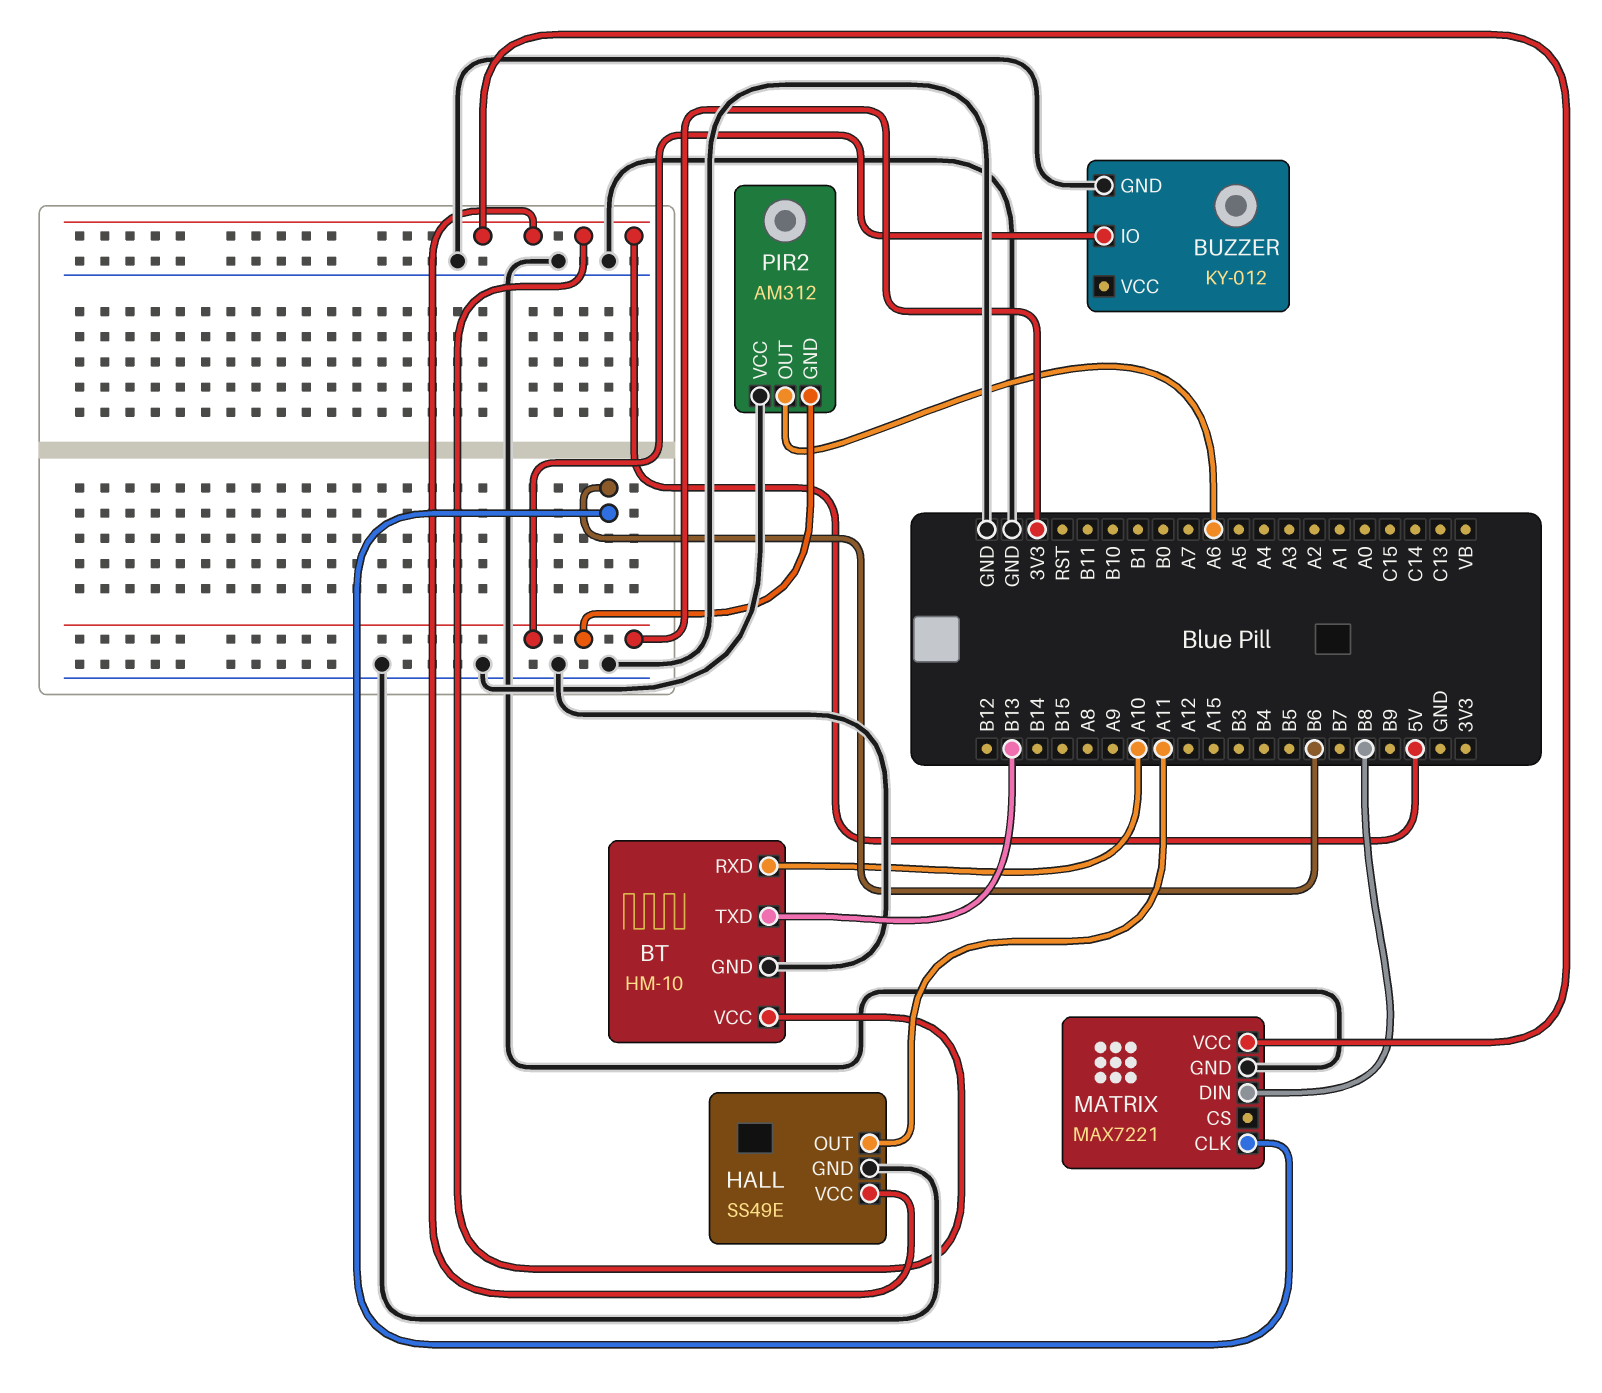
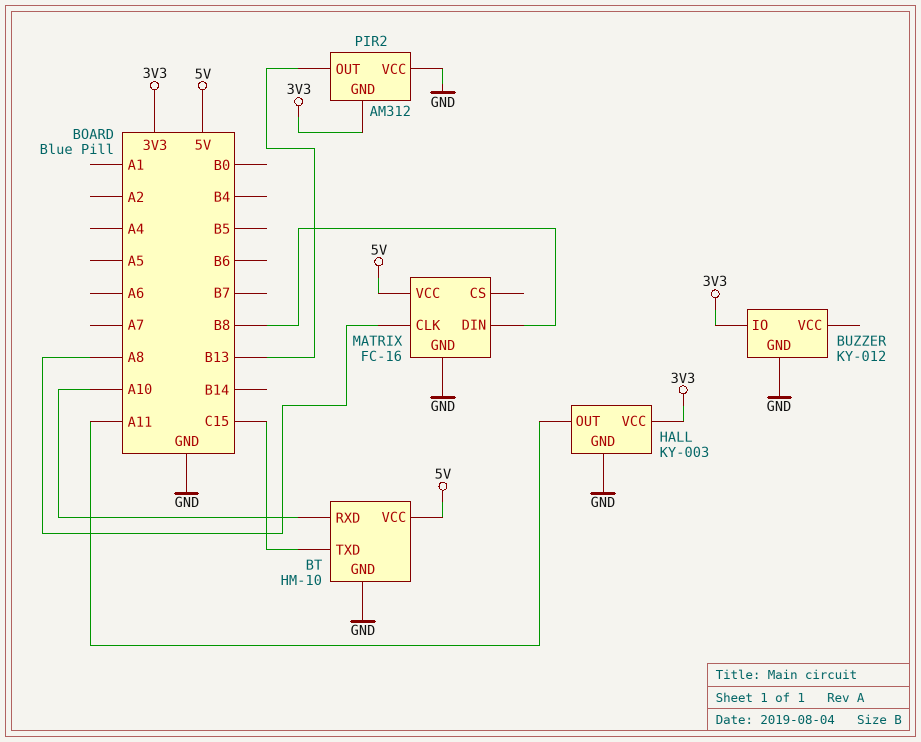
BT pin TXD: B13 -> C15
HALL: SS49E -> KY-003
HALL pin VCC: 5V -> 3V3
MATRIX: MAX7221 -> FC-16
MATRIX pin CLK: B6 -> A8
PIR2 pin OUT: A6 -> B13

